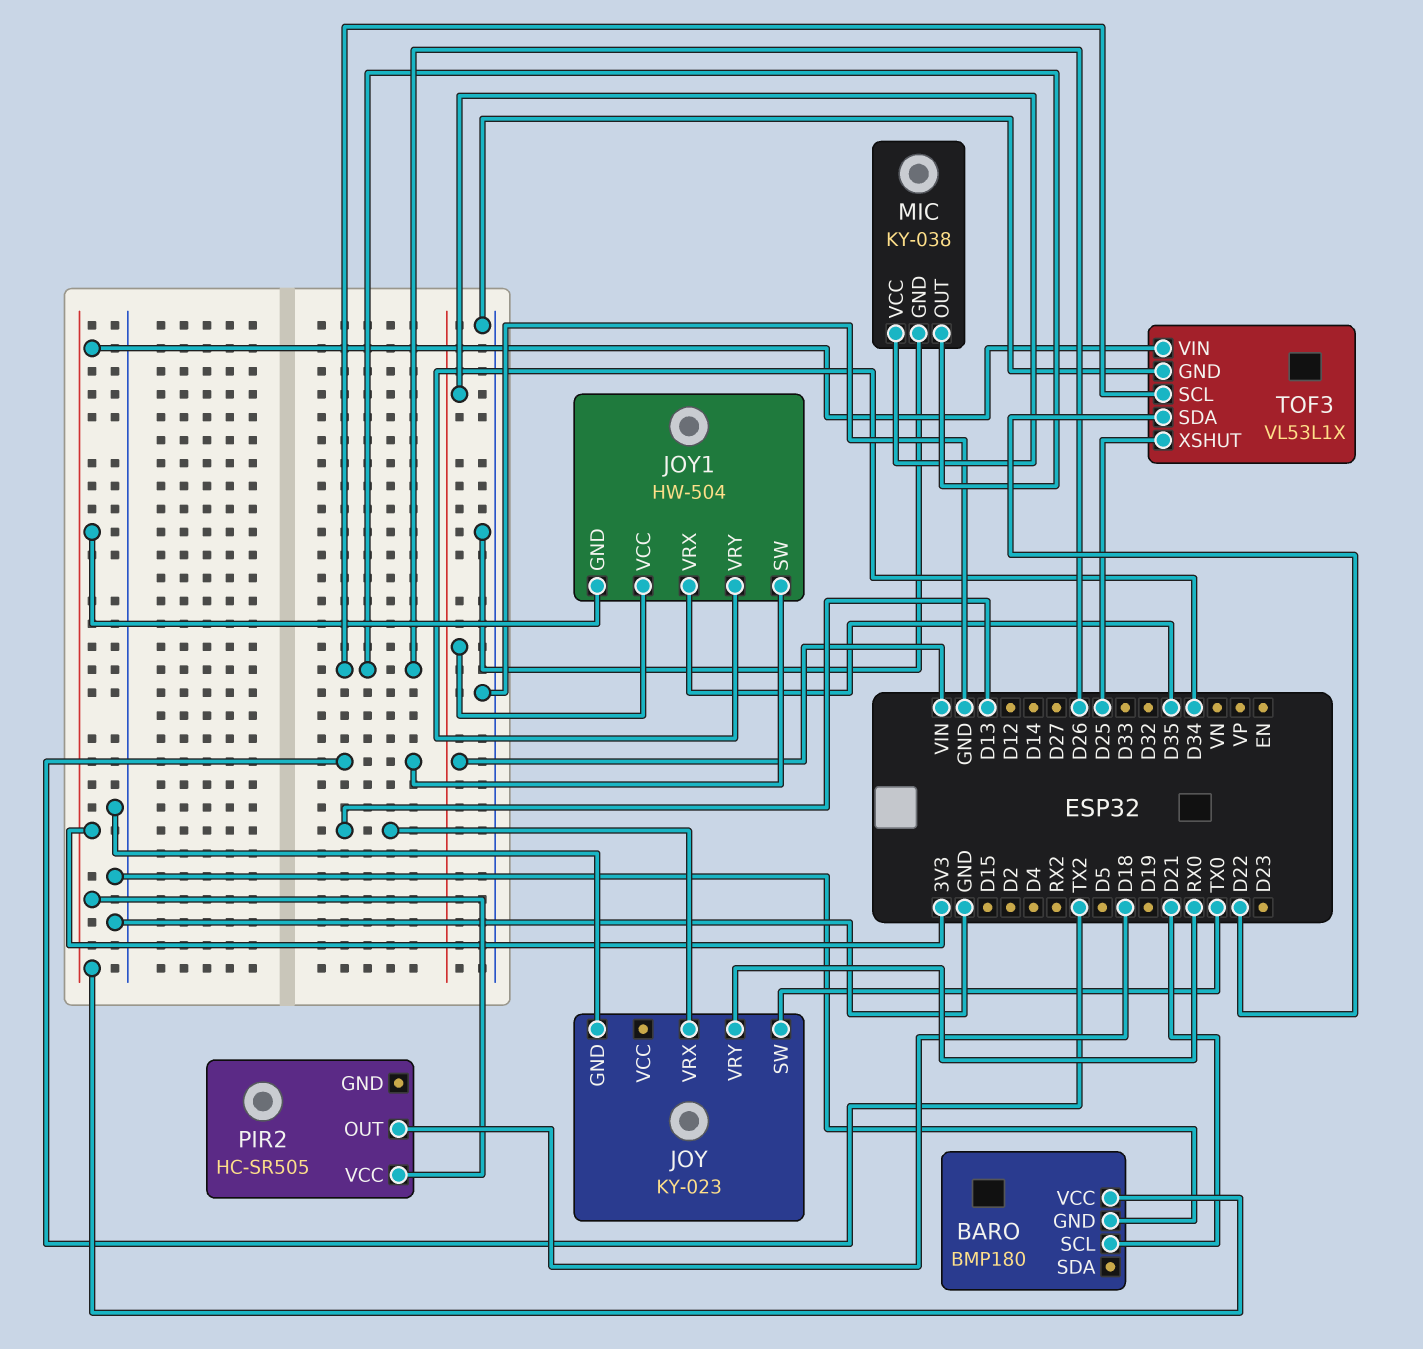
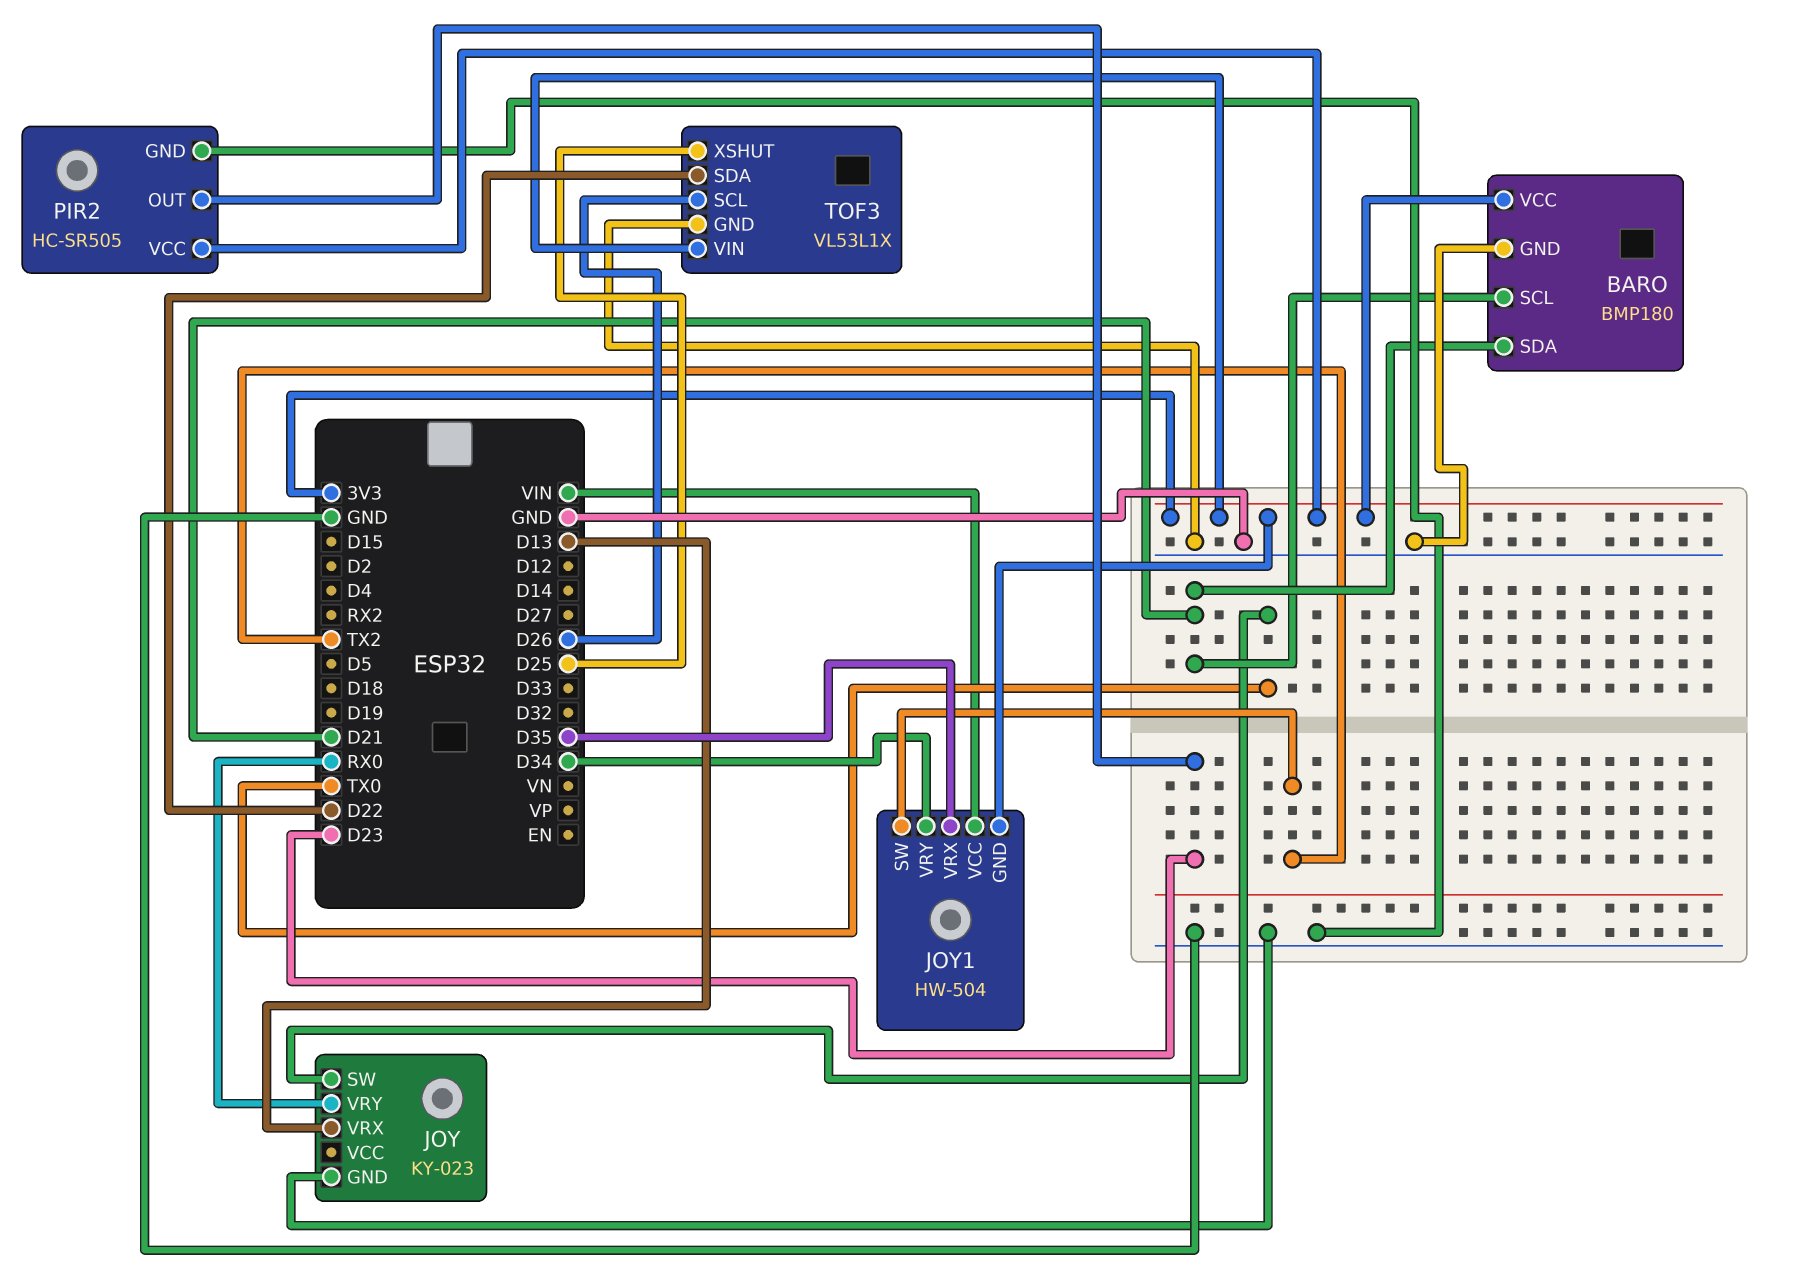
BARO pin SDA: none -> D21
MIC: KY-038 -> none
MIC pin GND: GND -> none
MIC pin OUT: D26 -> none
MIC pin VCC: VIN -> none
PIR2 pin GND: none -> GND
PIR2 pin OUT: D18 -> D23

